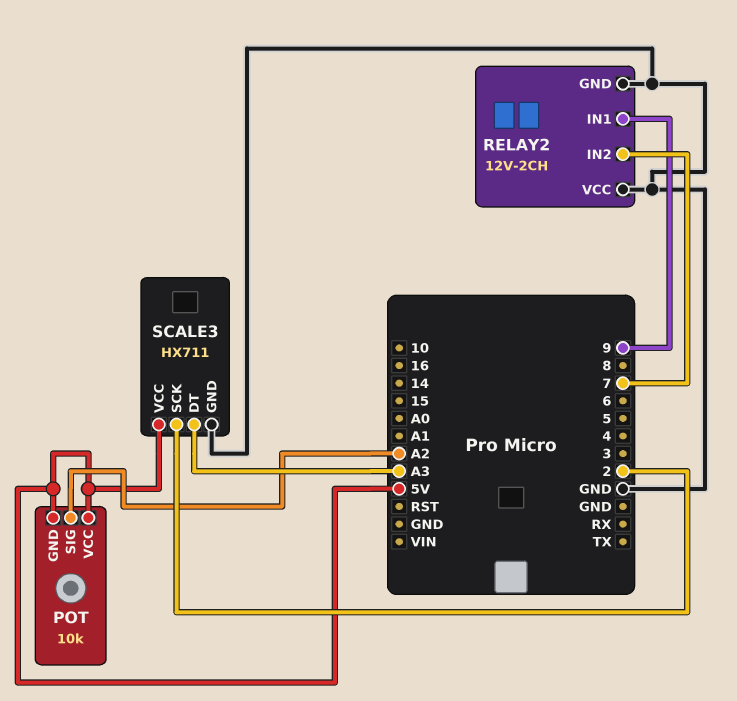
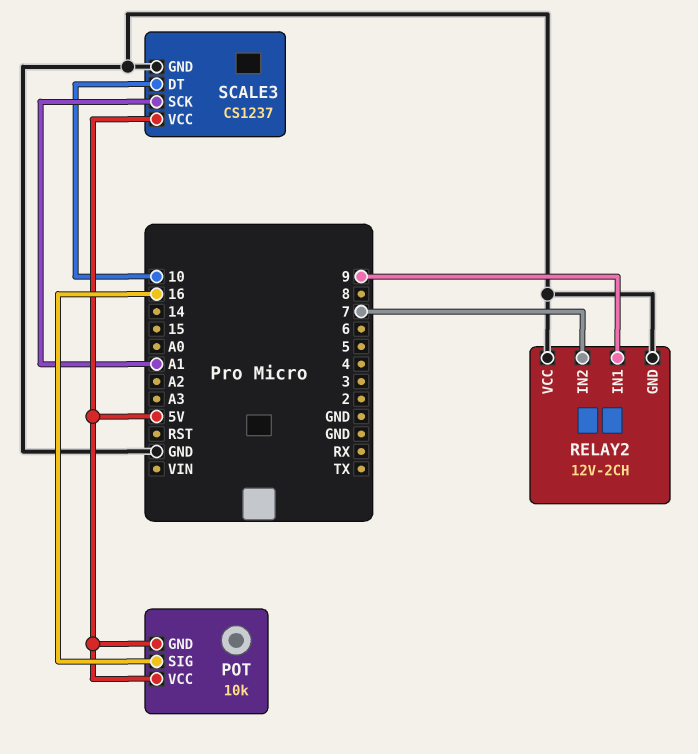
POT pin SIG: A2 -> 16
SCALE3: HX711 -> CS1237
SCALE3 pin DT: A3 -> 10
SCALE3 pin SCK: 2 -> A1

